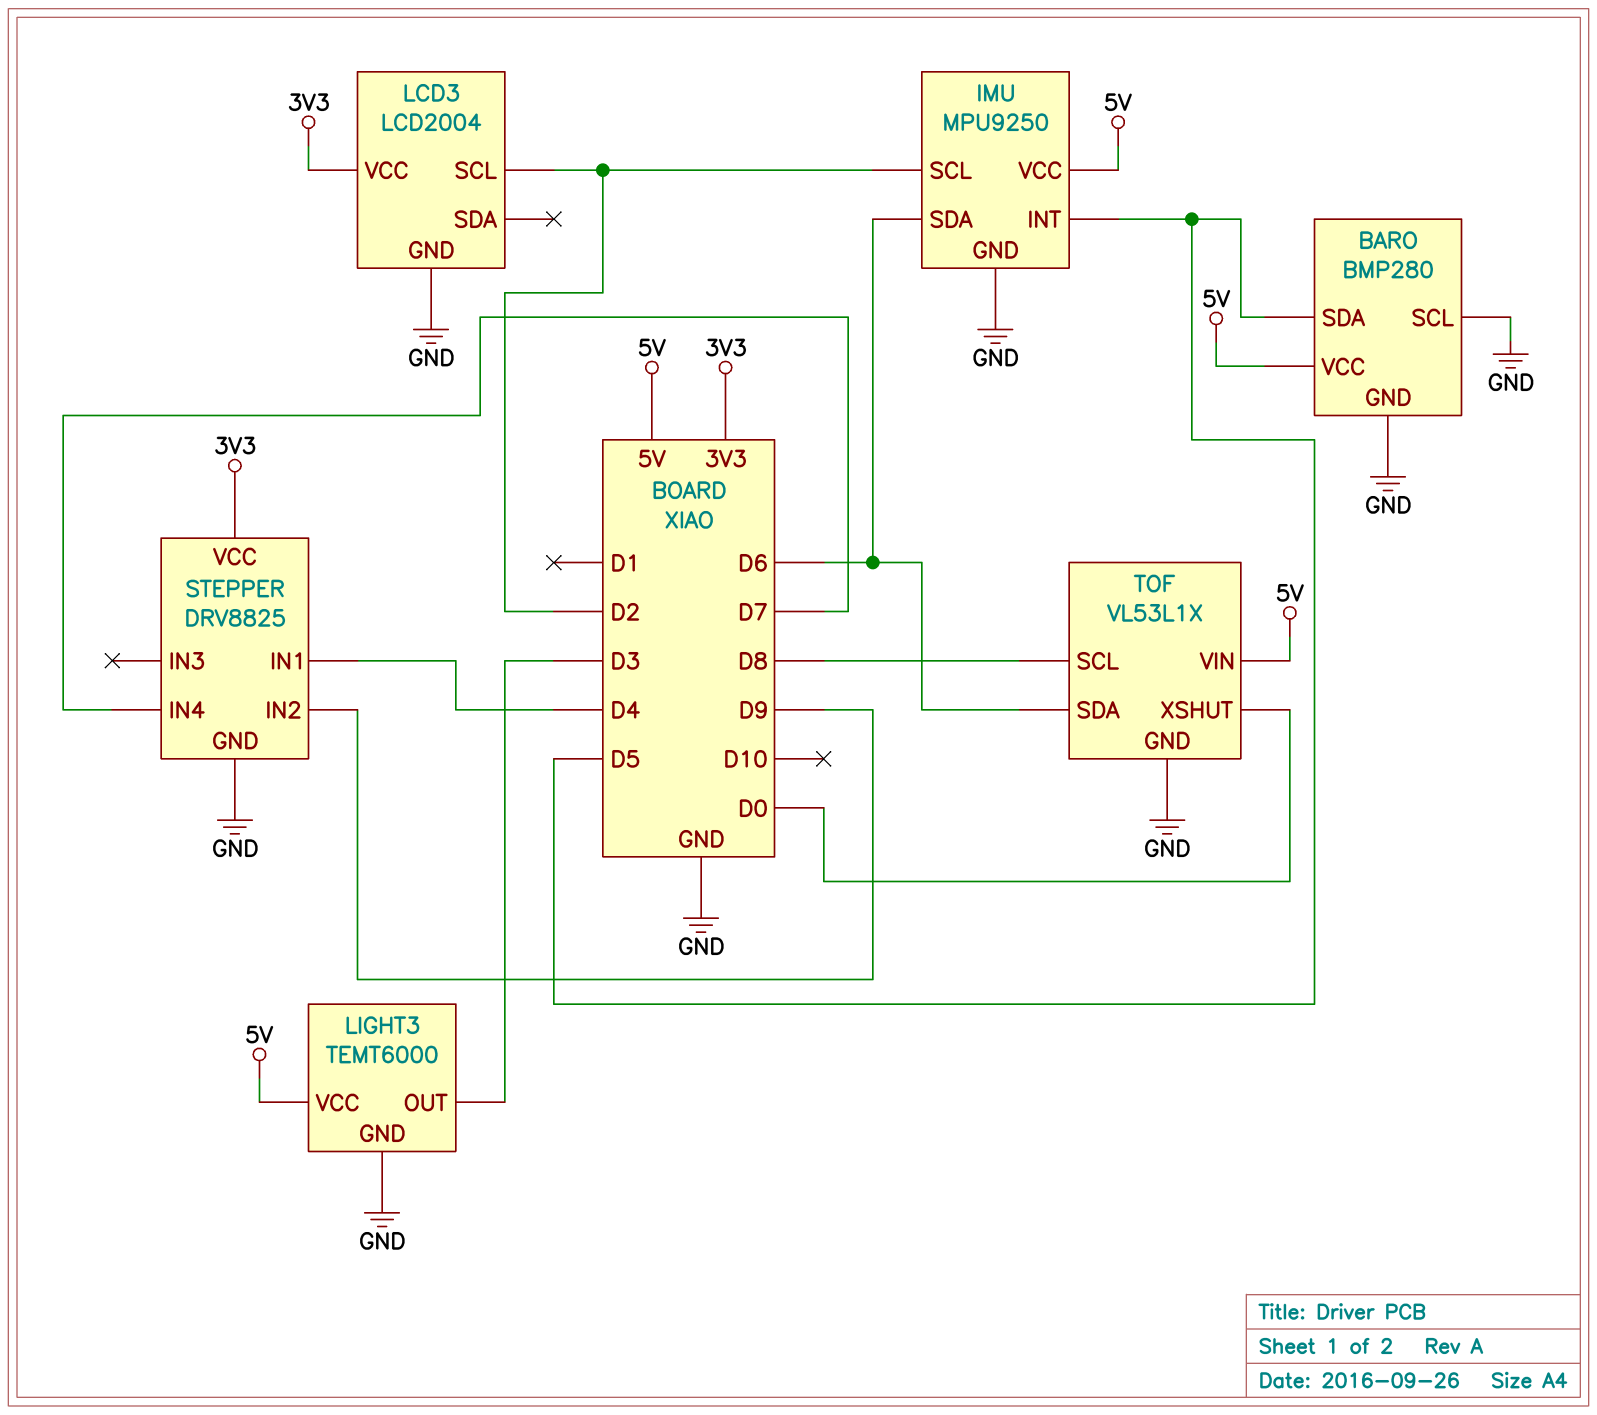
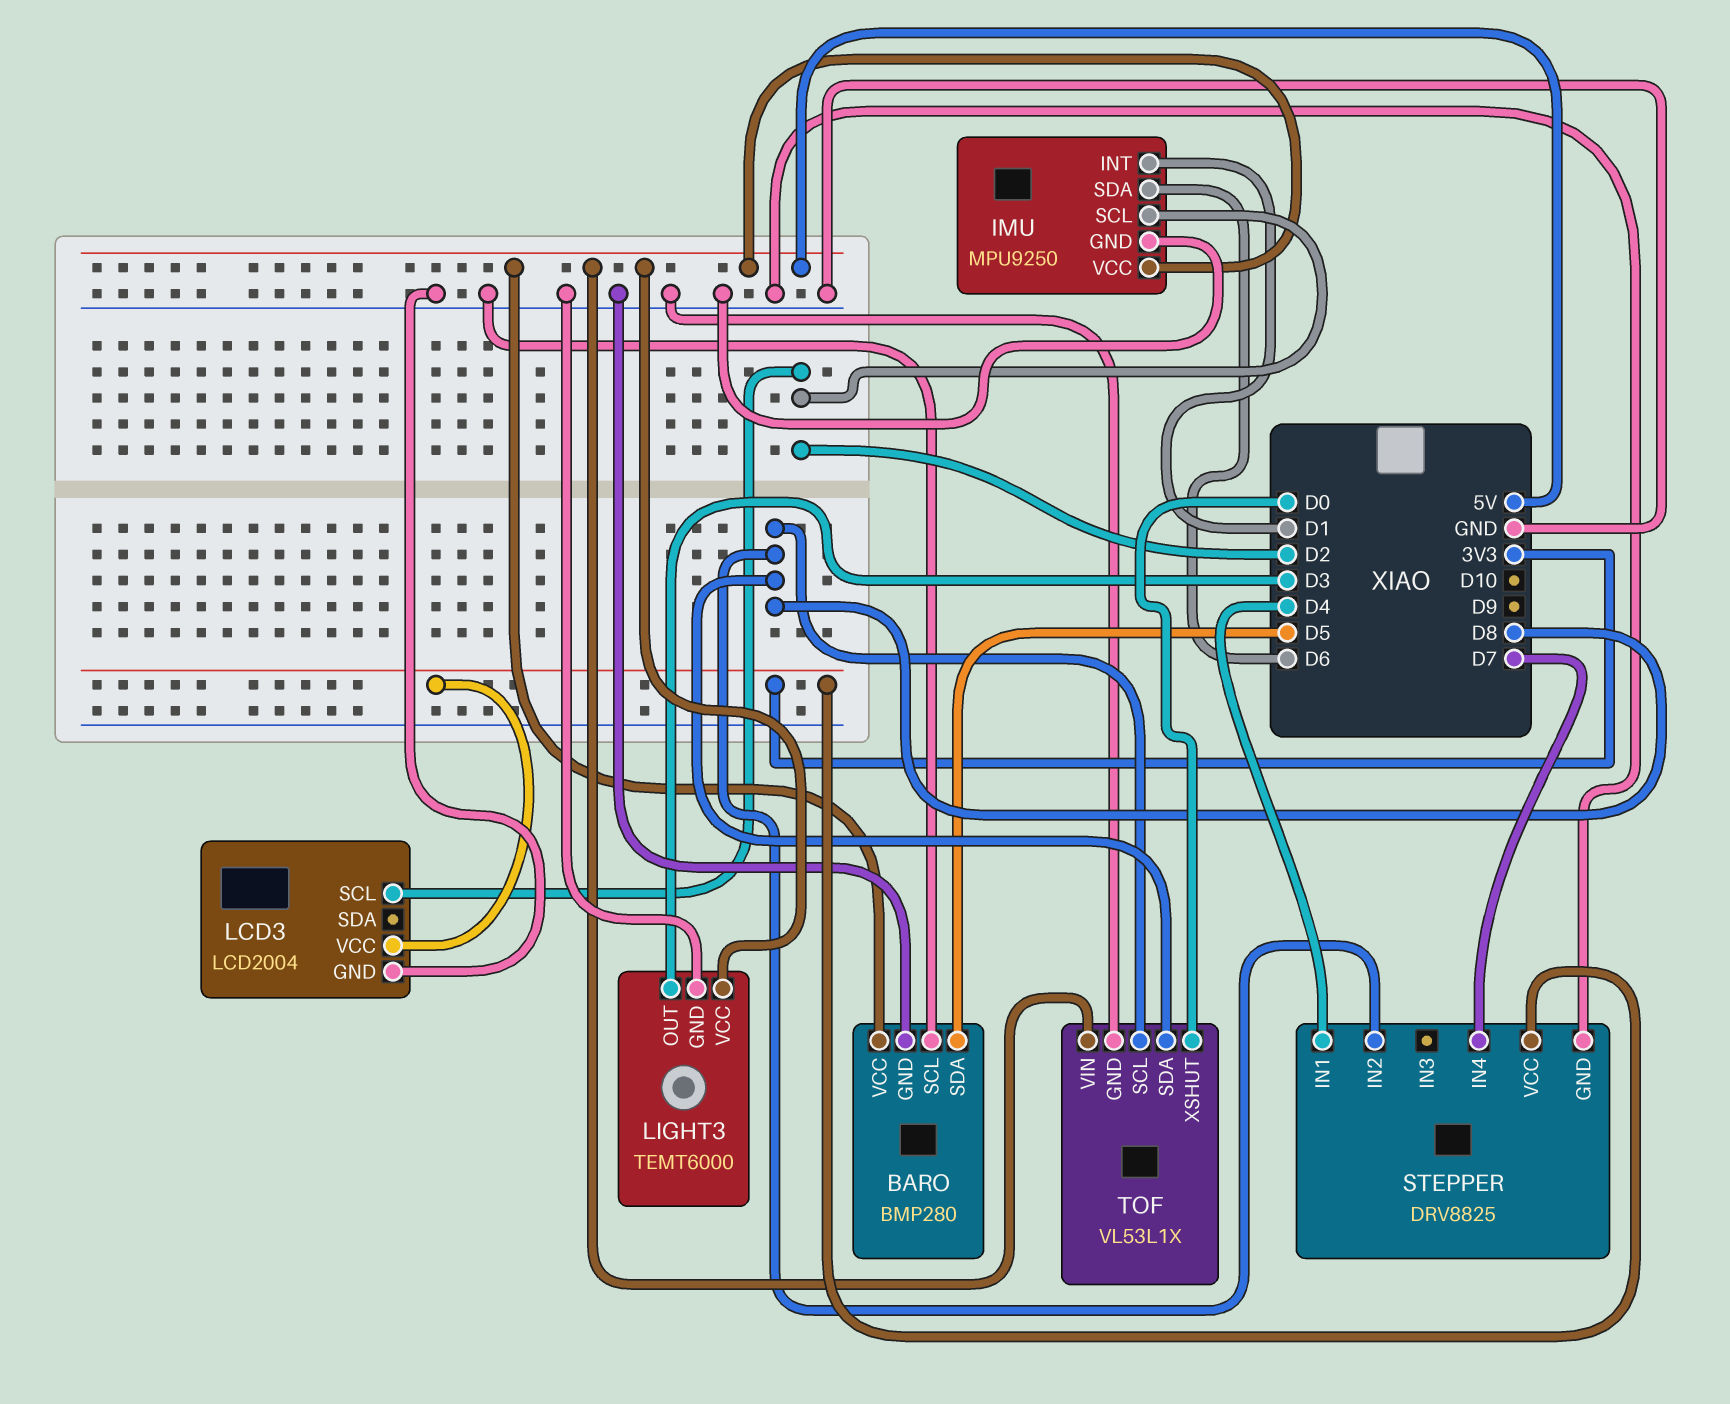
IMU pin INT: D5 -> D1
STEPPER pin IN2: D9 -> D8
TOF pin SDA: D6 -> D8

